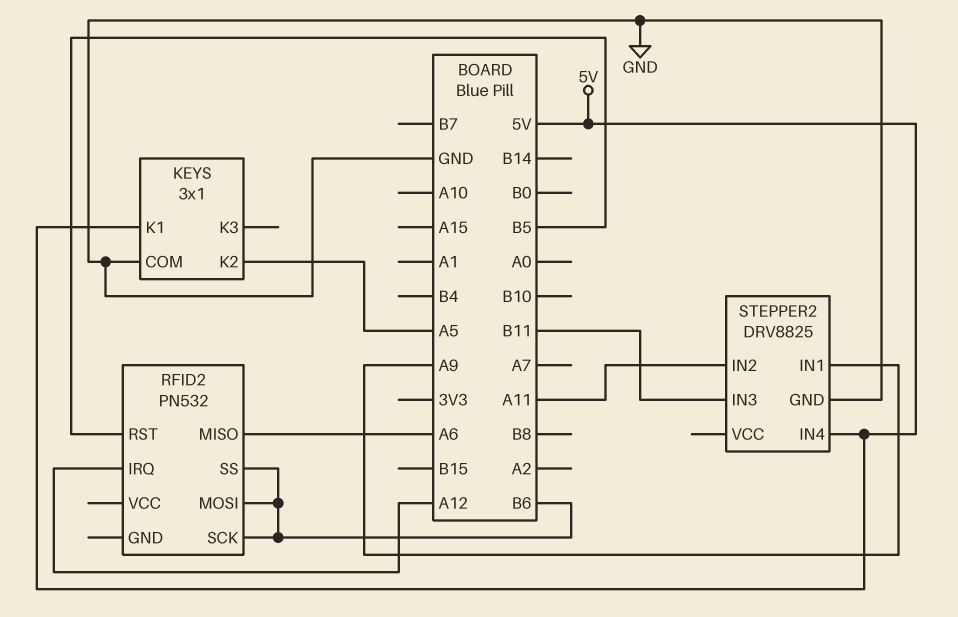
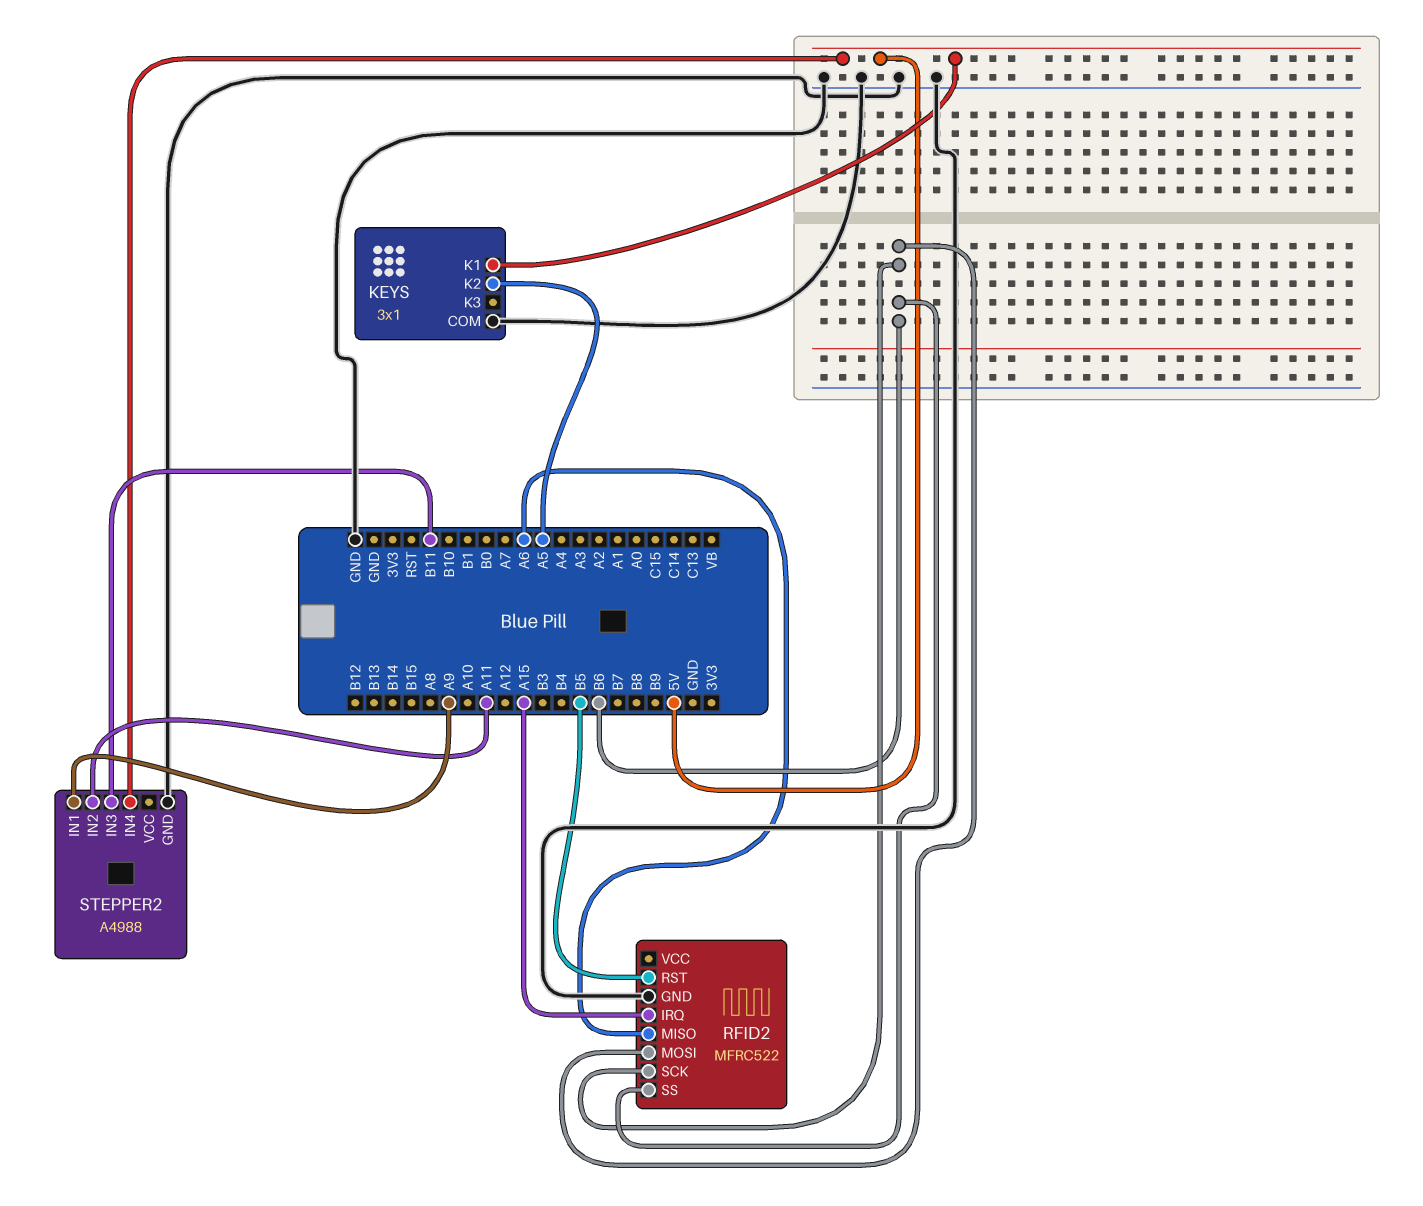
RFID2: PN532 -> MFRC522
RFID2 pin GND: none -> GND
RFID2 pin IRQ: A12 -> A15
STEPPER2: DRV8825 -> A4988

